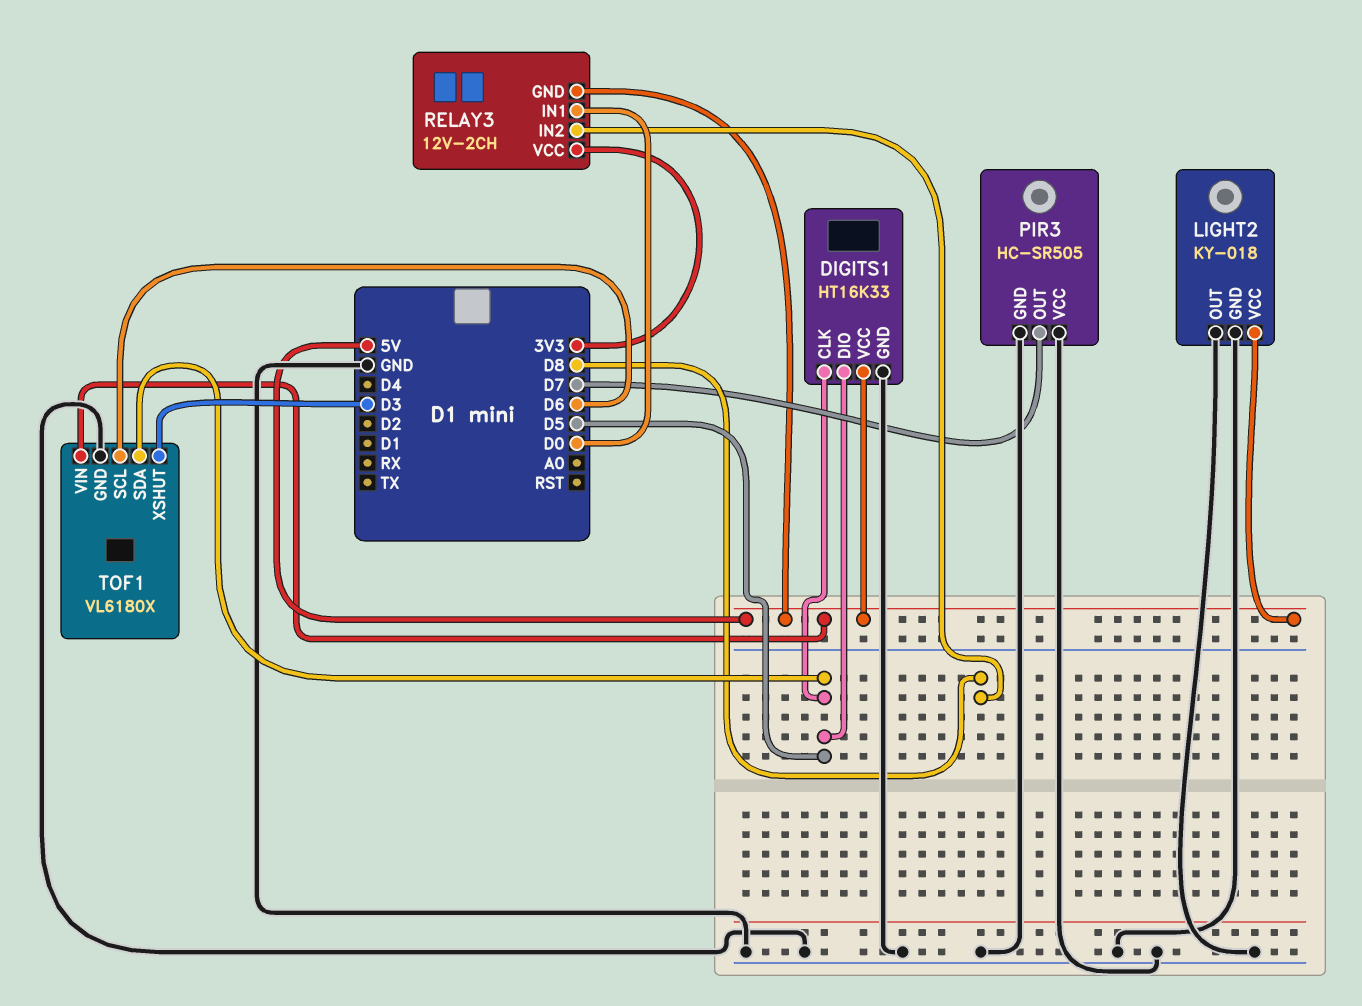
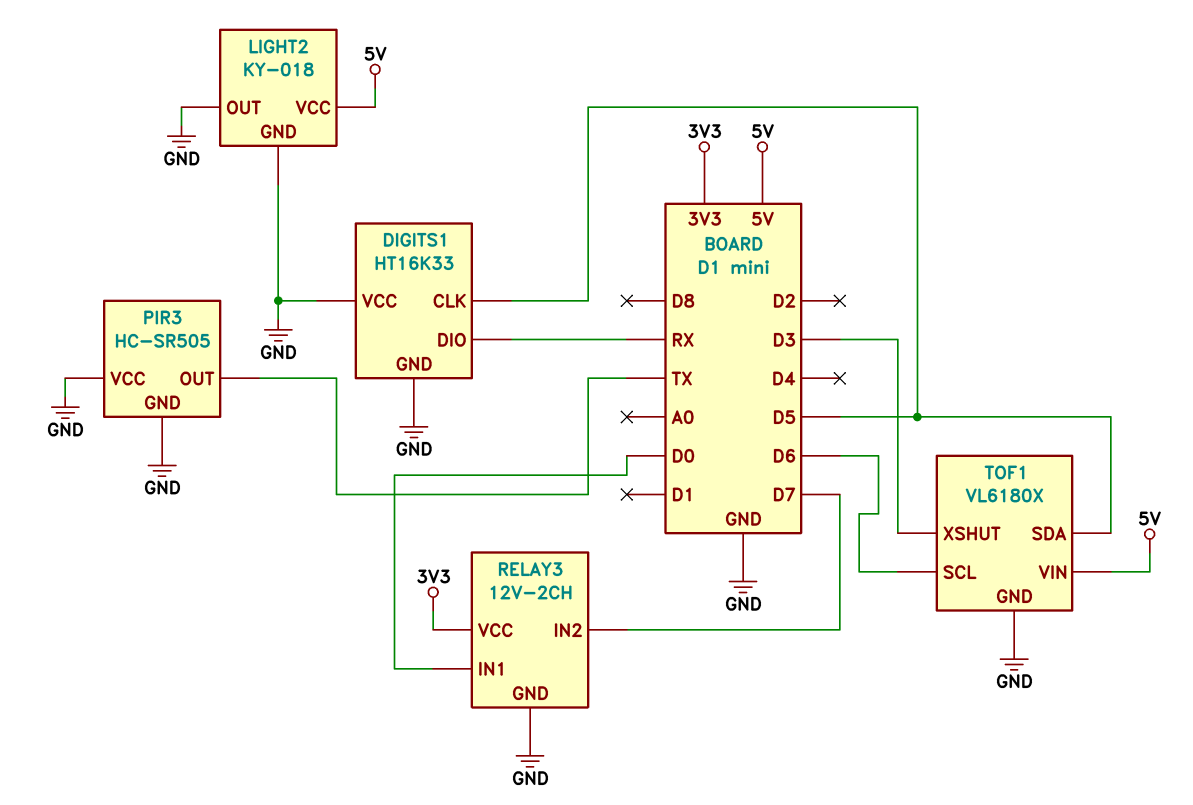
DIGITS1 pin DIO: D5 -> RX
DIGITS1 pin VCC: 5V -> GND
PIR3 pin OUT: D7 -> TX
RELAY3 pin GND: 5V -> GND
RELAY3 pin IN2: D8 -> D7

